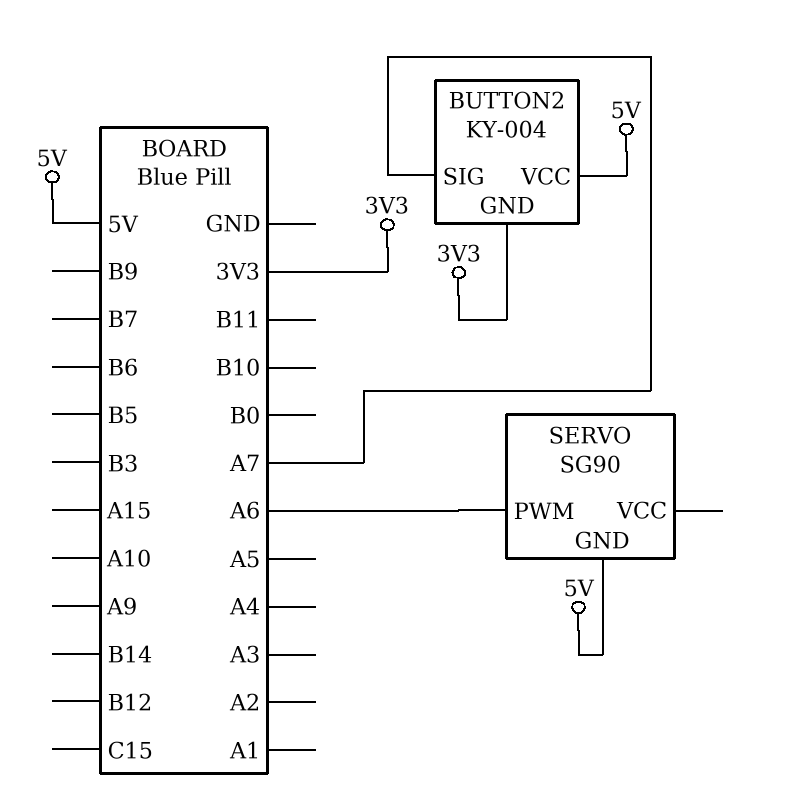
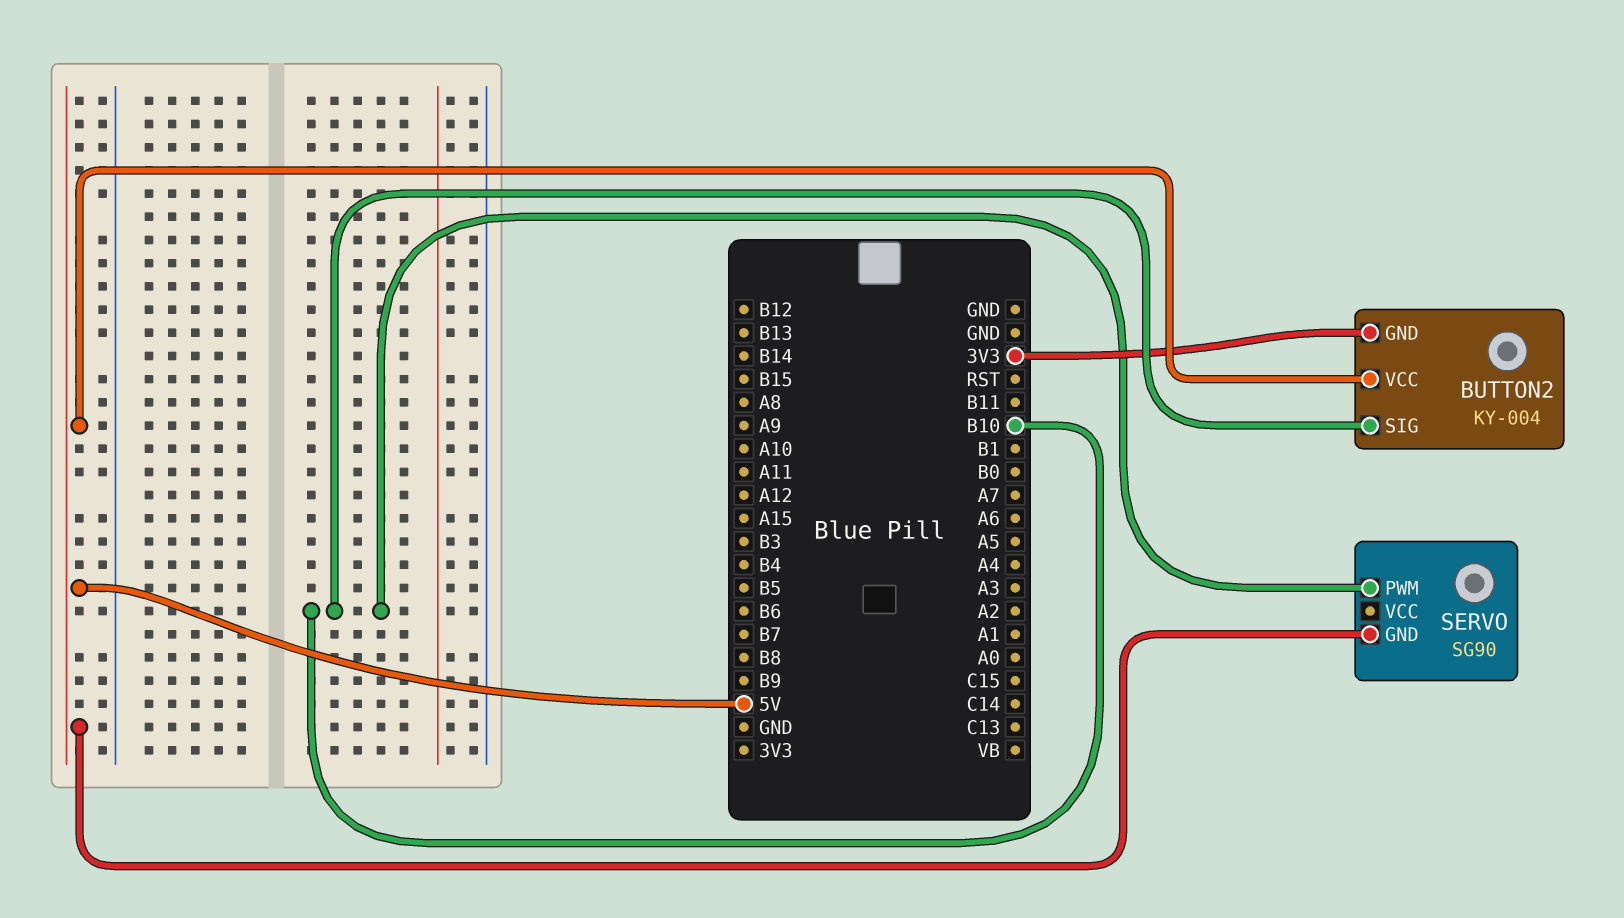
BUTTON2 pin SIG: A7 -> B10
SERVO pin PWM: A6 -> B10

